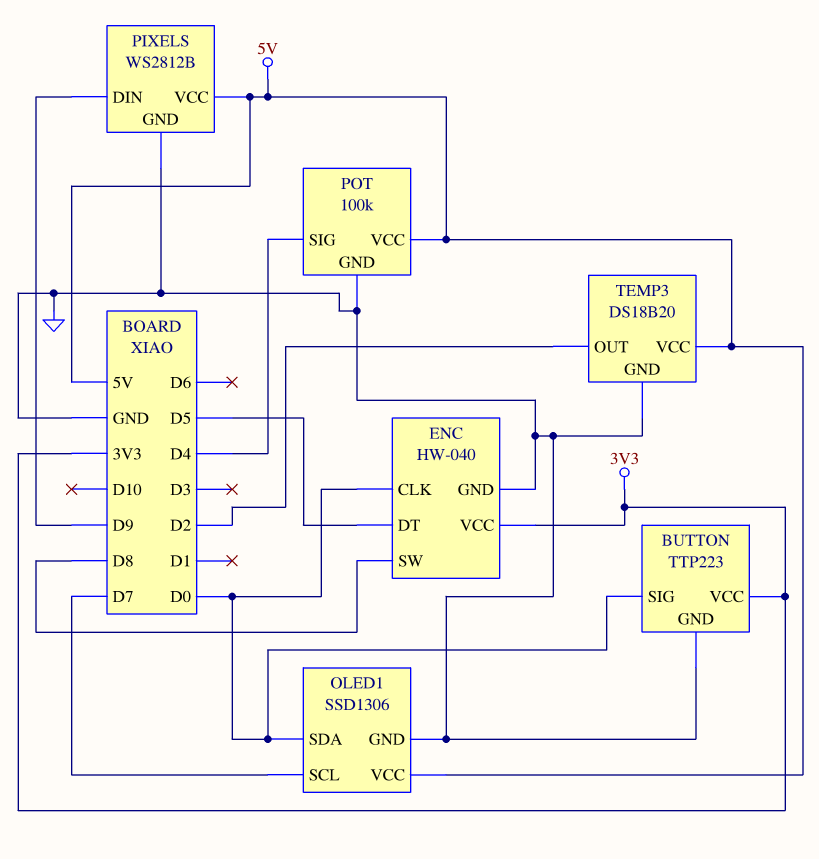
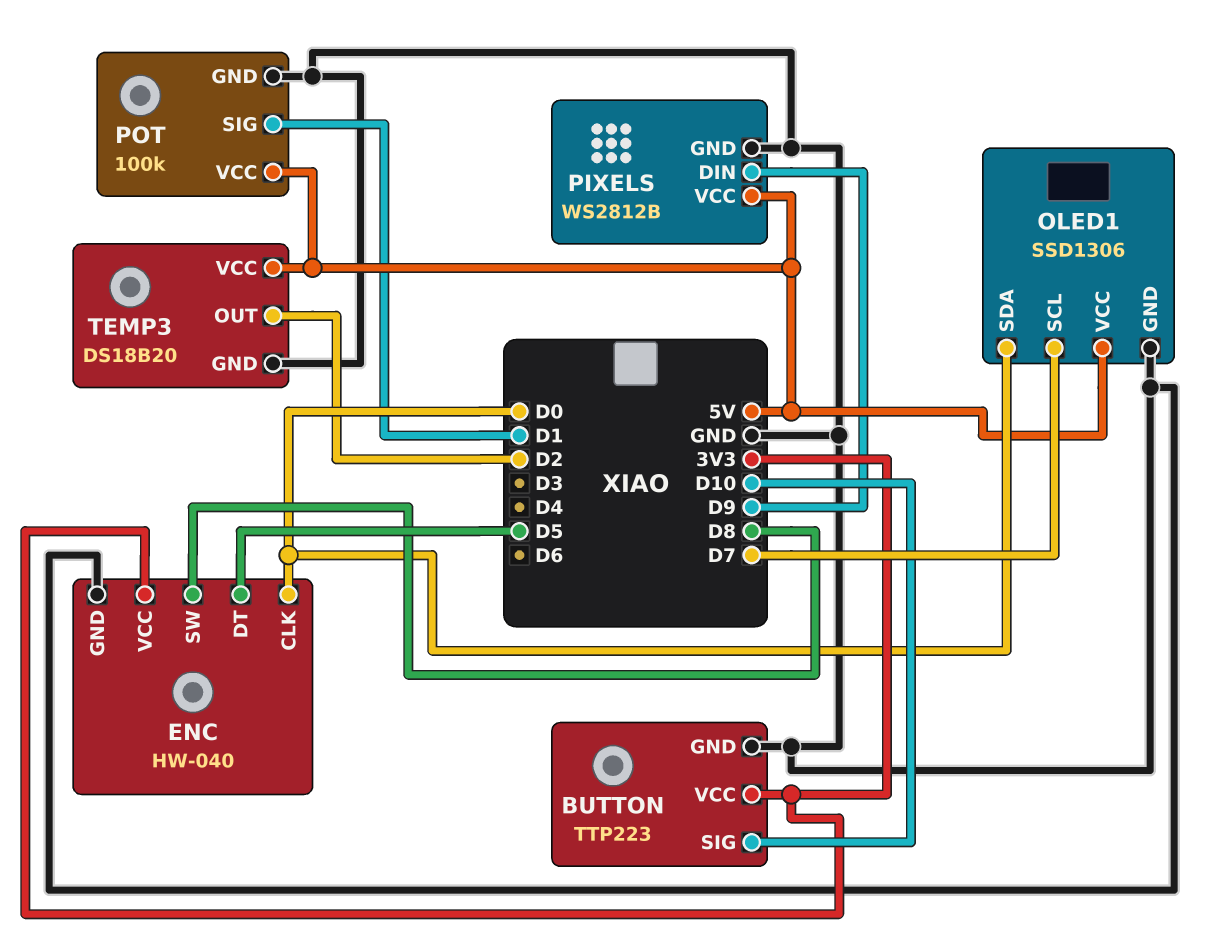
BUTTON pin SIG: D0 -> D10
POT pin SIG: D4 -> D1

